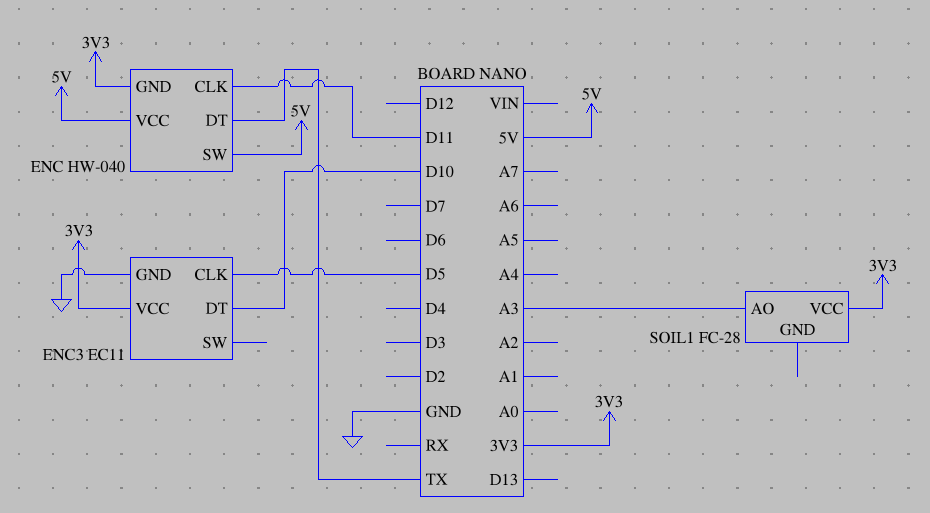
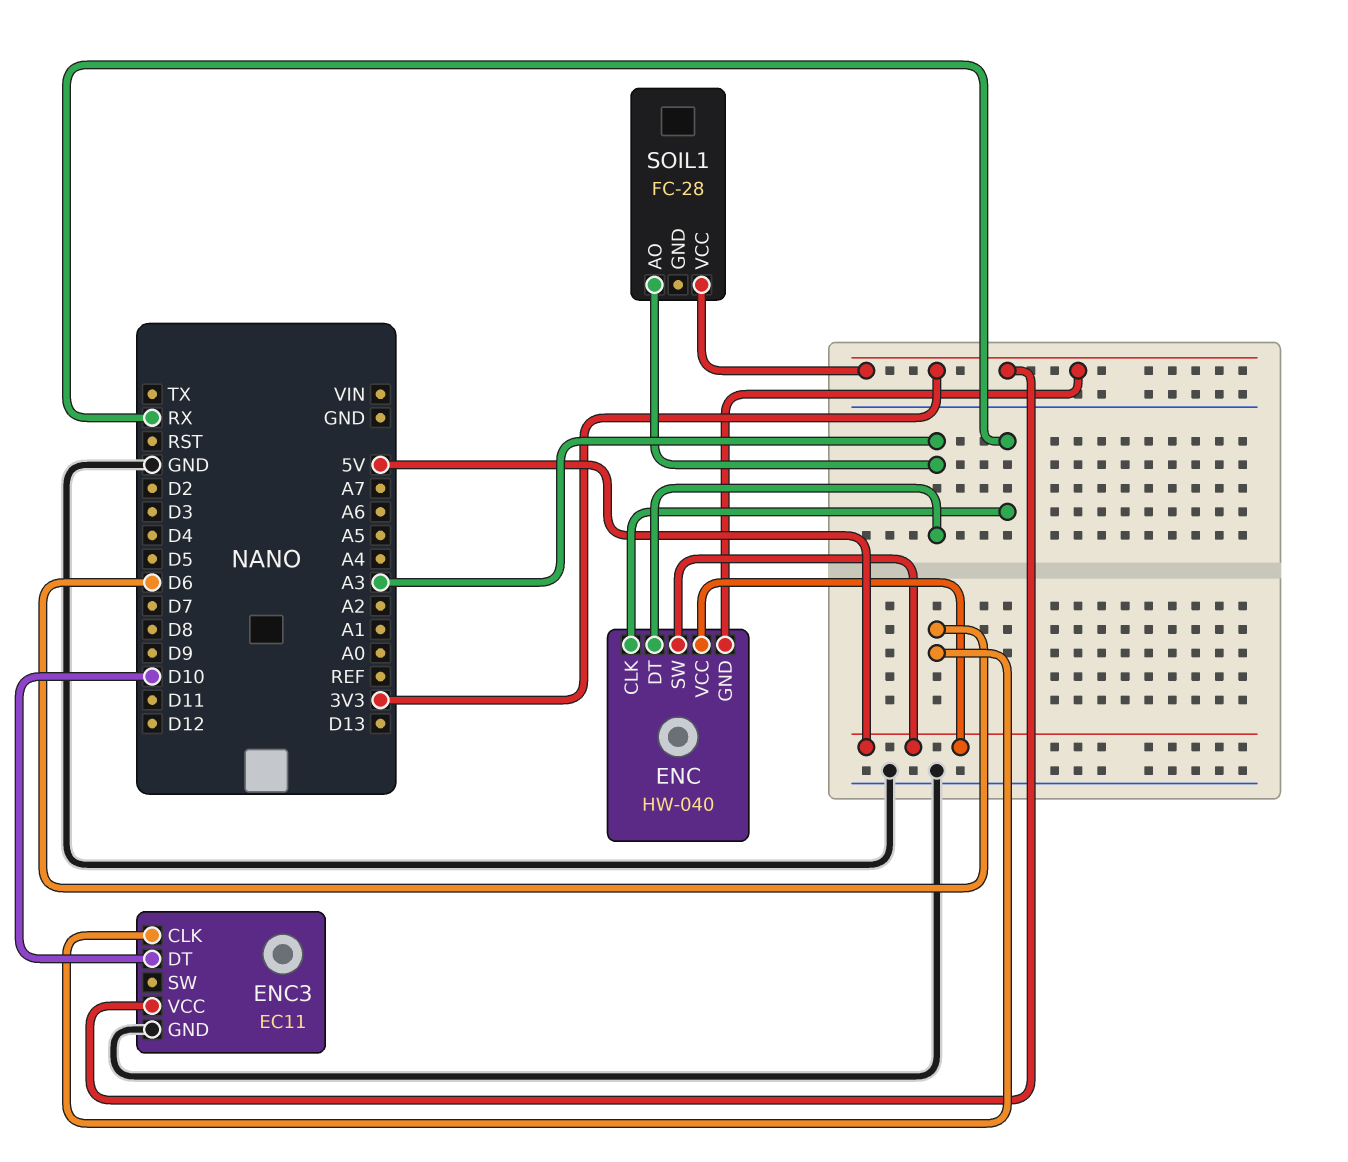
ENC pin CLK: D11 -> RX
ENC pin DT: TX -> A3
ENC3 pin CLK: D5 -> D6

